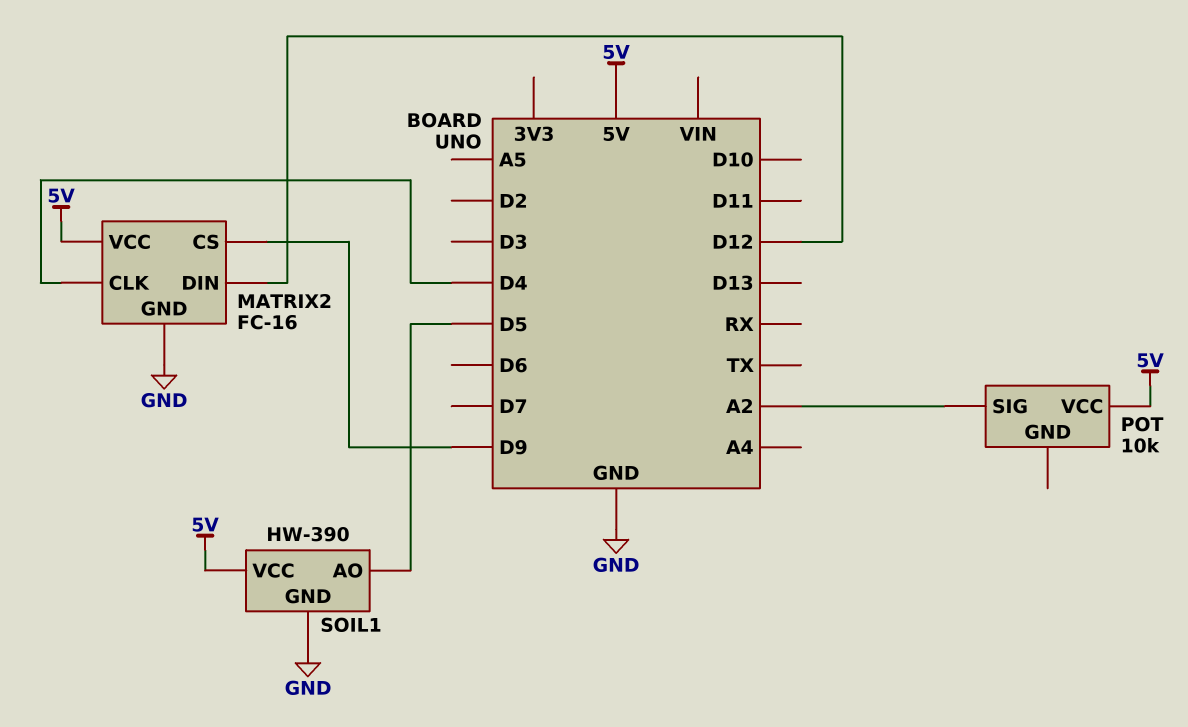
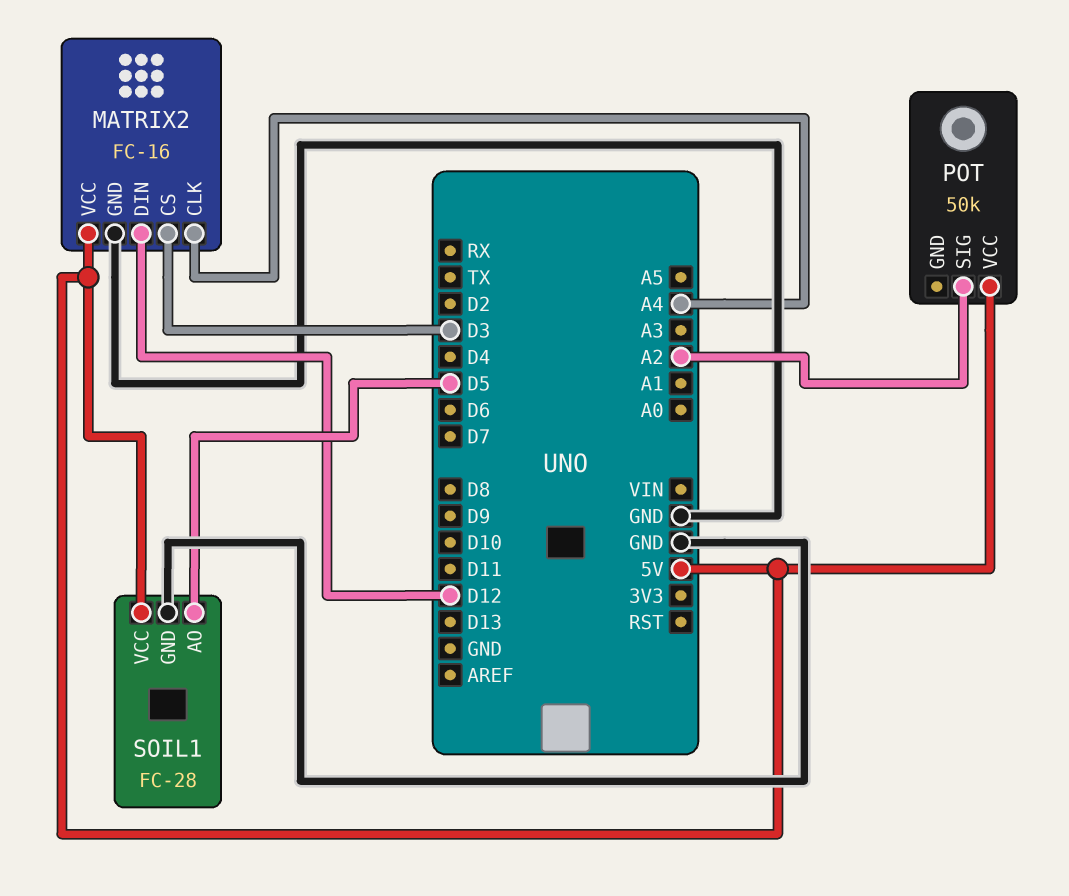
MATRIX2 pin CLK: D4 -> A4
MATRIX2 pin CS: D9 -> D3
POT: 10k -> 50k
SOIL1: HW-390 -> FC-28

